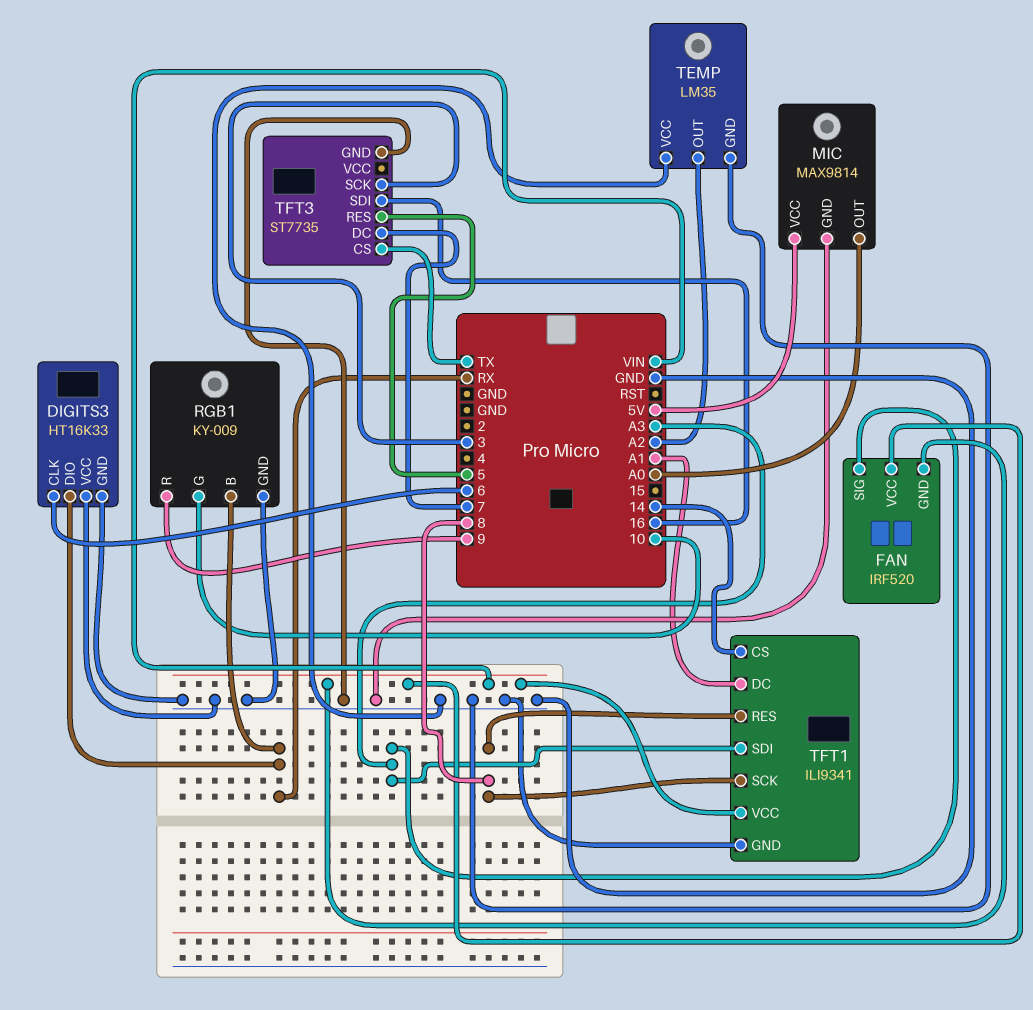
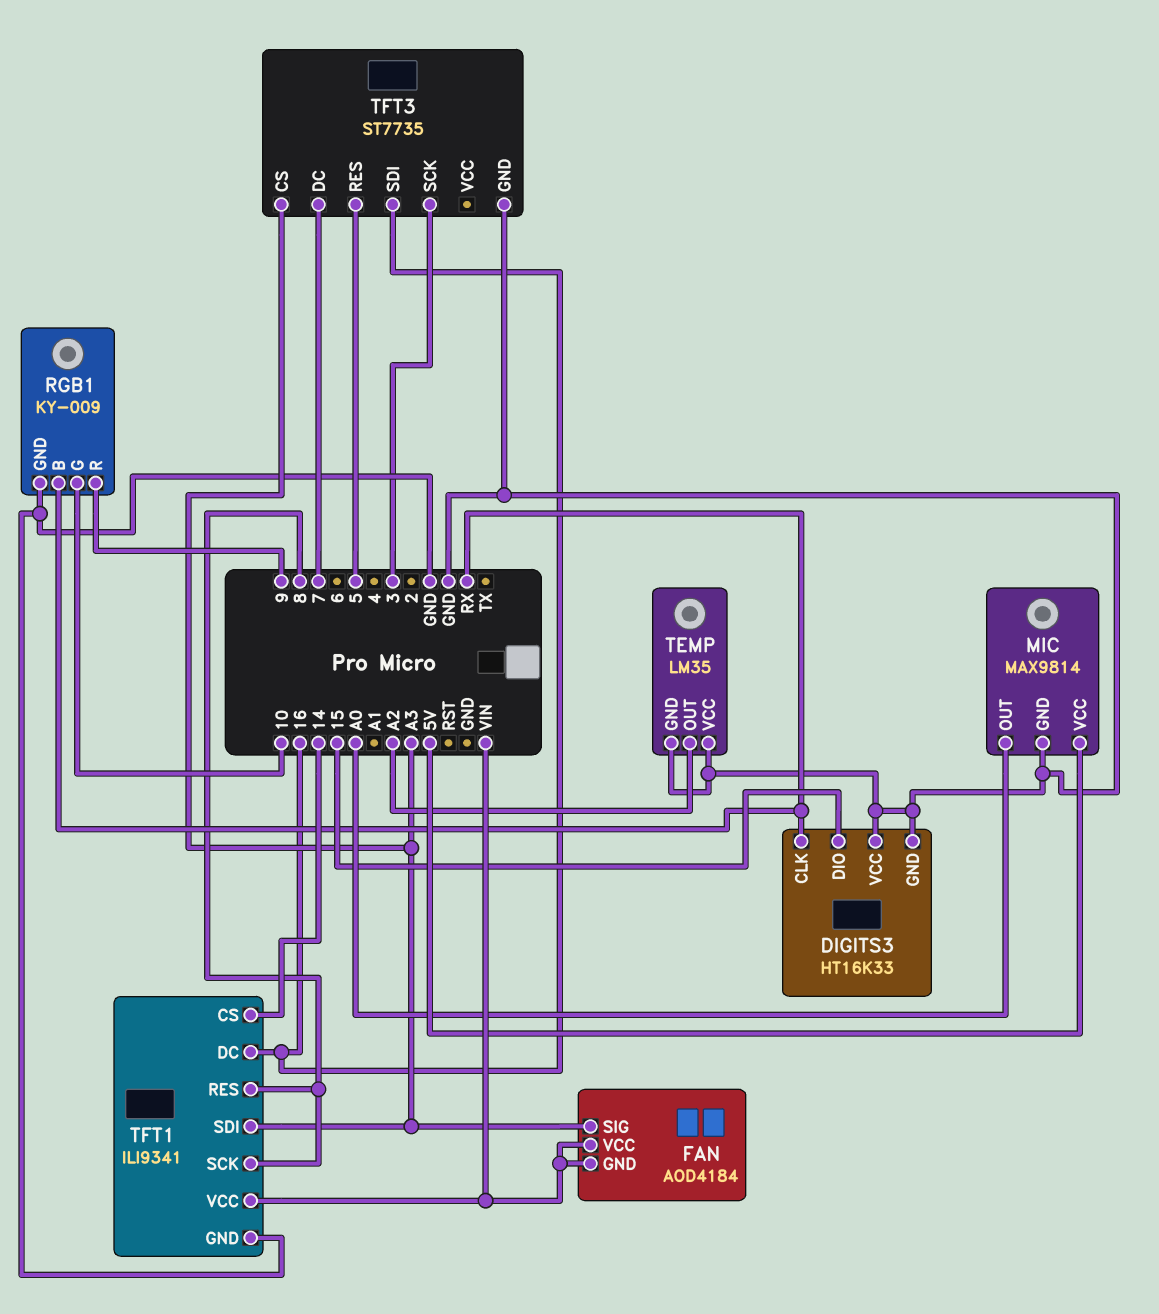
DIGITS3 pin CLK: 6 -> RX
DIGITS3 pin DIO: RX -> 15
FAN: IRF520 -> AOD4184
TFT1 pin DC: A1 -> 16
TFT3 pin CS: TX -> A3

